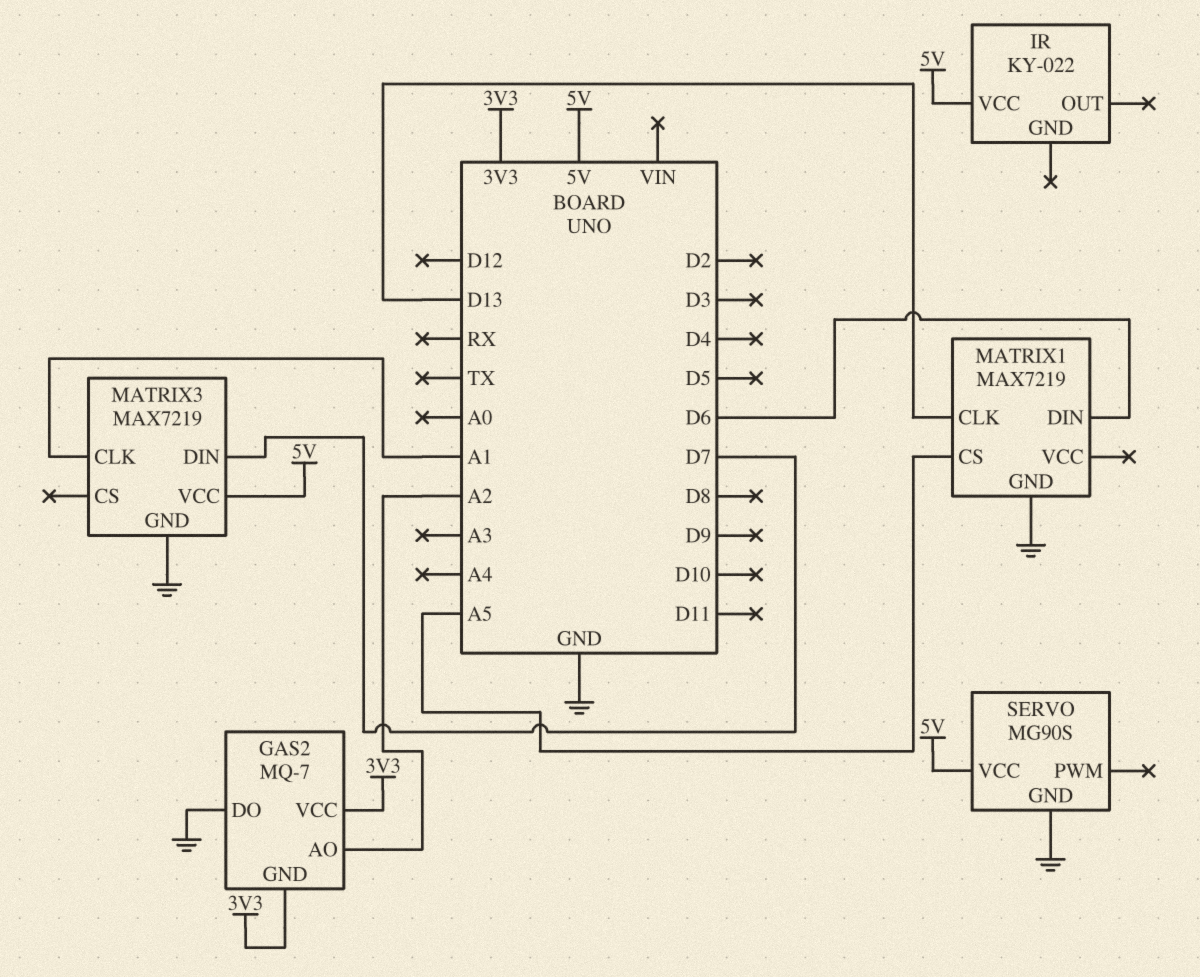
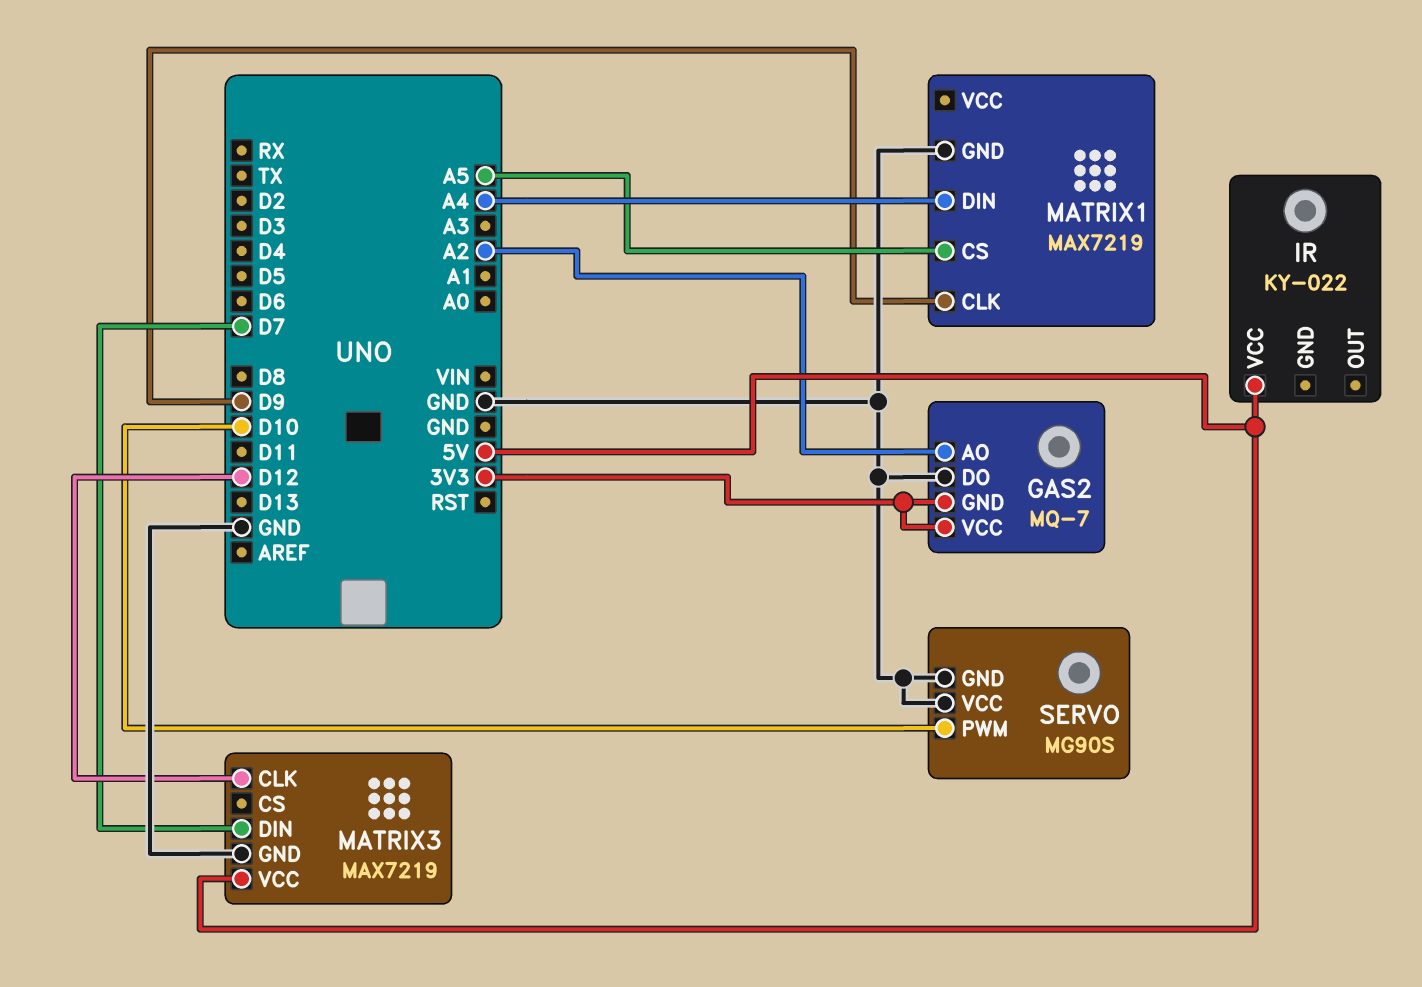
MATRIX1 pin CLK: D13 -> D9
MATRIX1 pin DIN: D6 -> A4
MATRIX3 pin CLK: A1 -> D12
SERVO pin PWM: none -> D10
SERVO pin VCC: 5V -> GND

